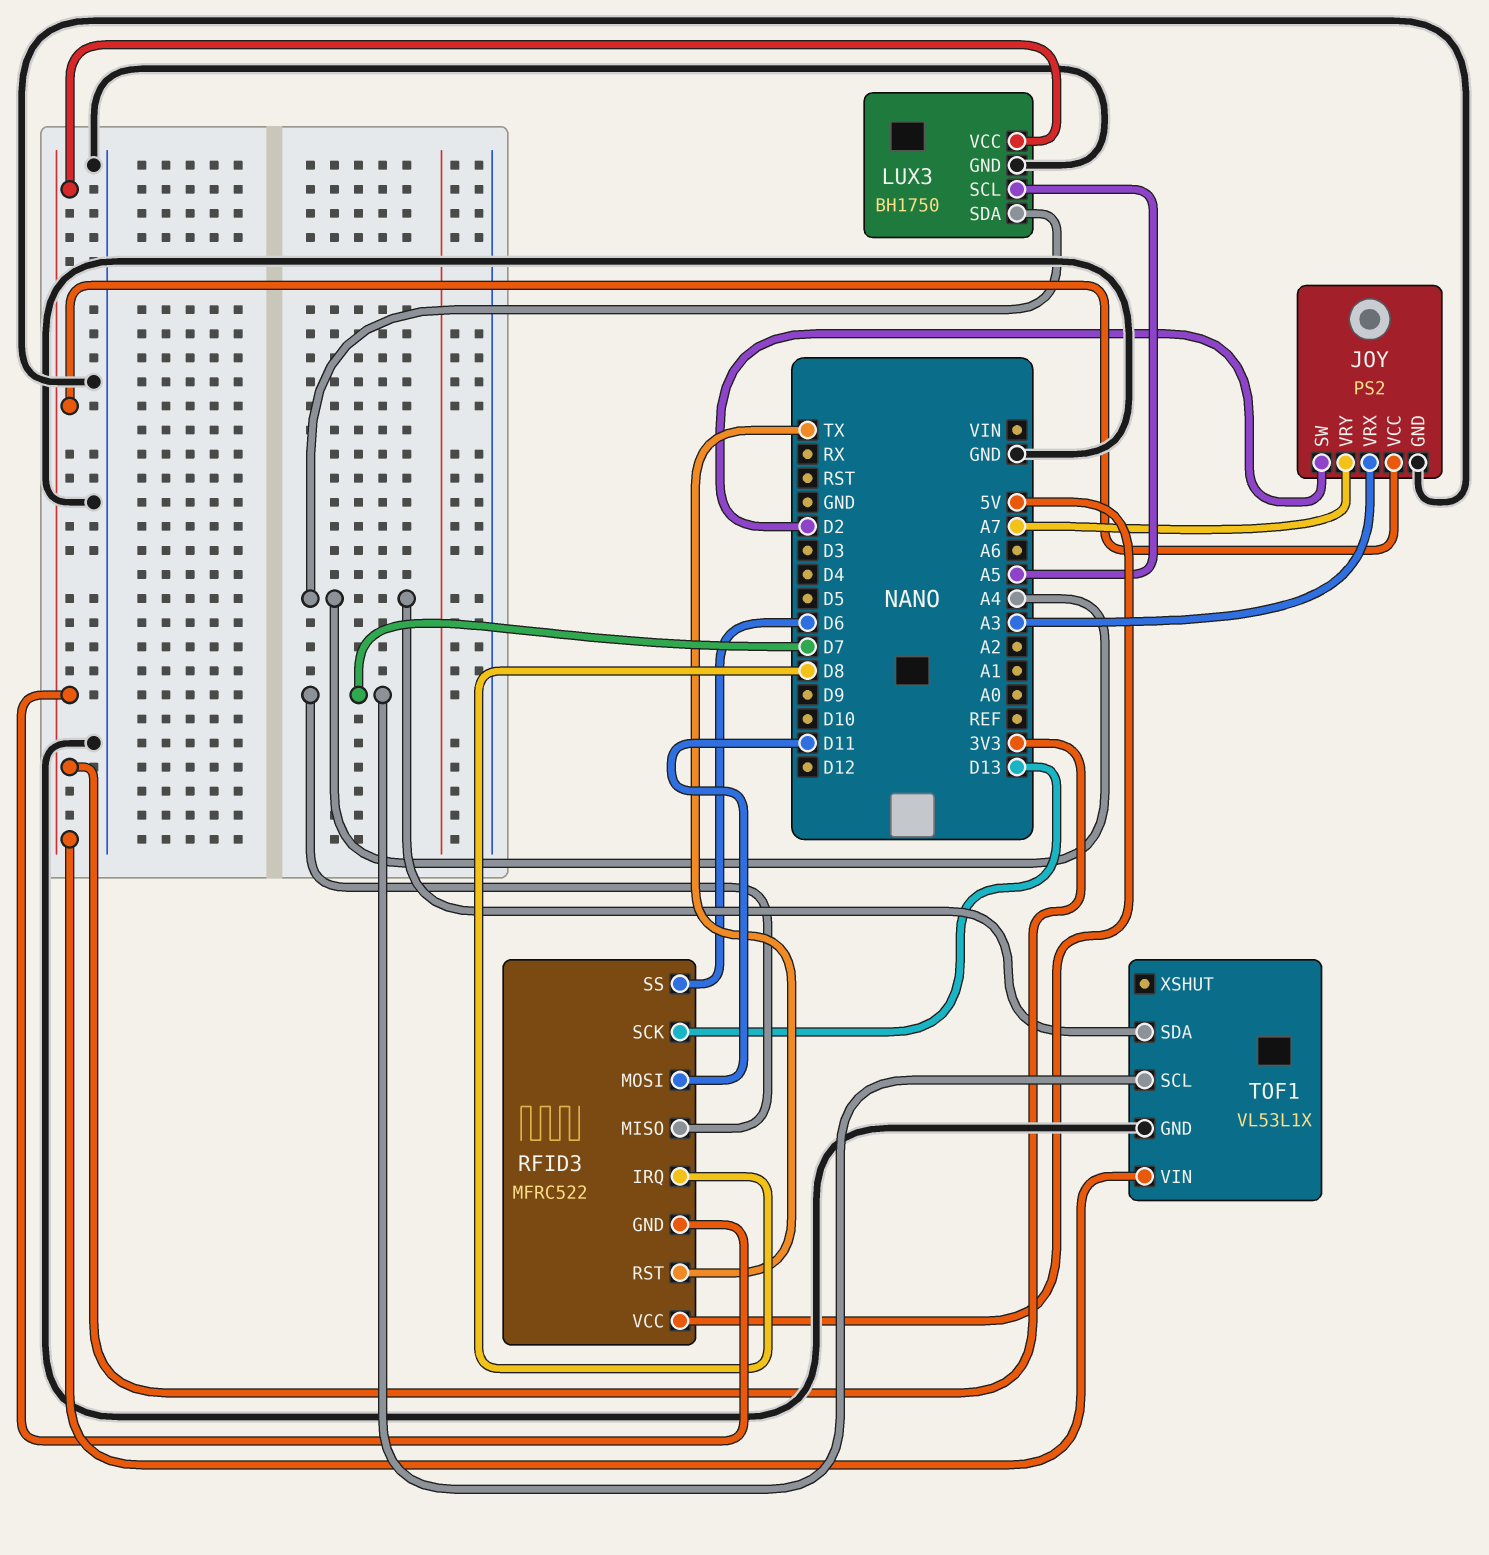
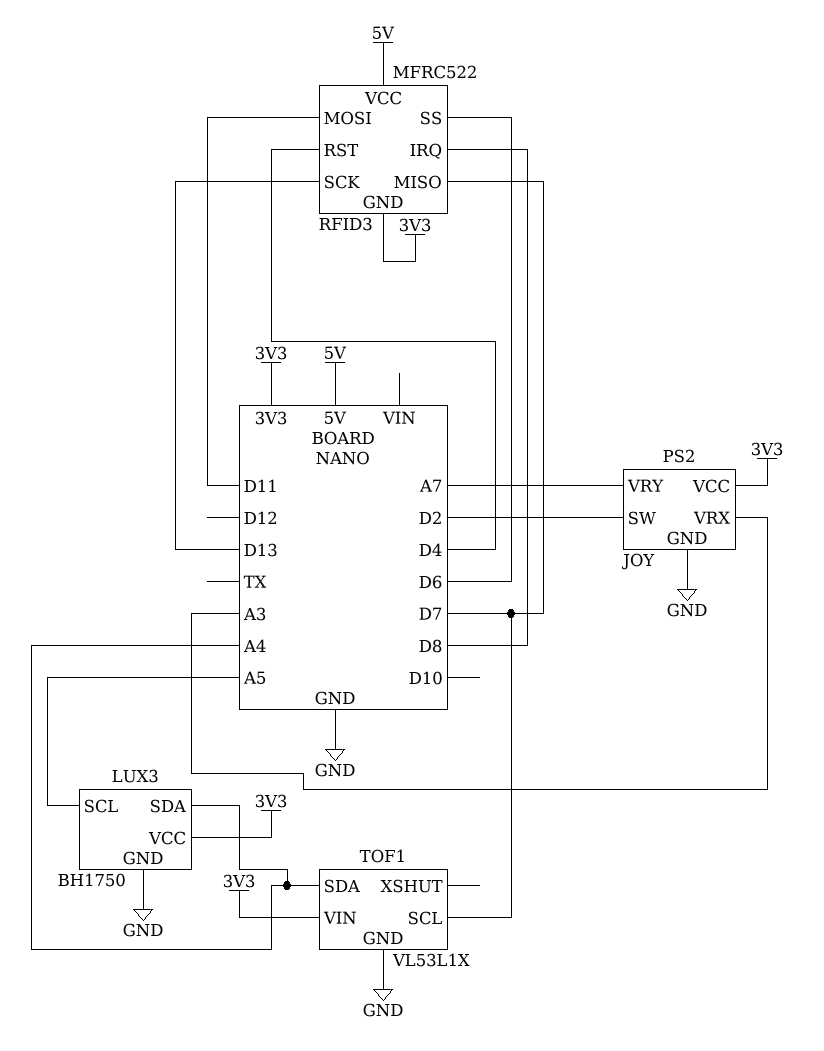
RFID3 pin RST: TX -> D4

